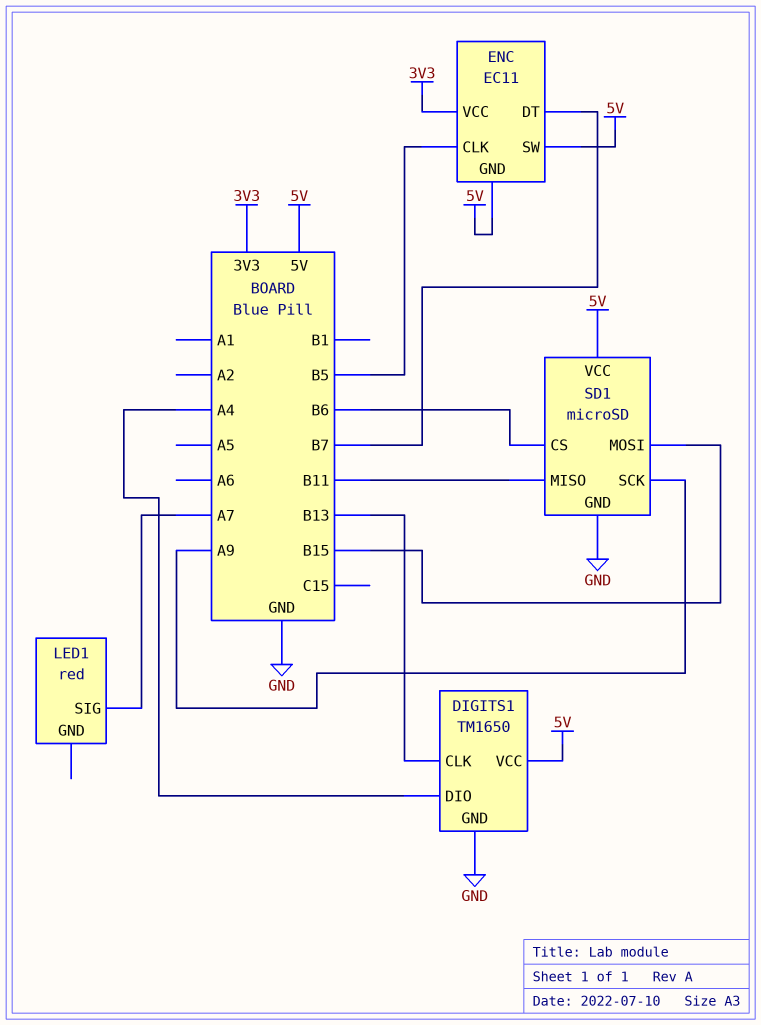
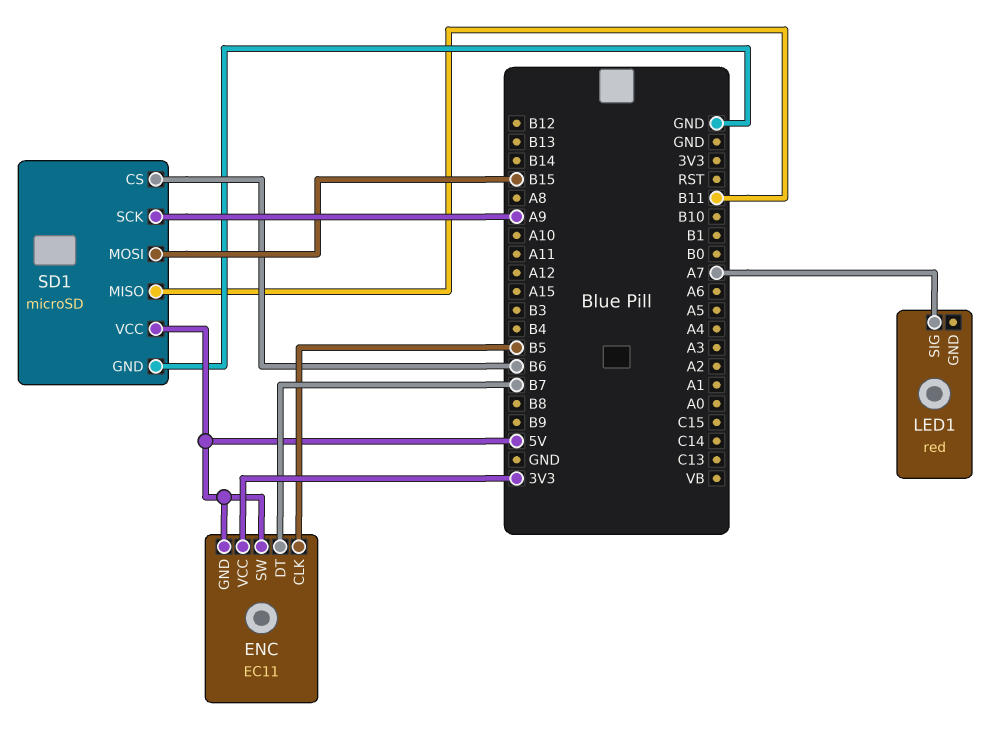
DIGITS1: TM1650 -> none
DIGITS1 pin CLK: B13 -> none
DIGITS1 pin DIO: A4 -> none
DIGITS1 pin GND: GND -> none
DIGITS1 pin VCC: 5V -> none

